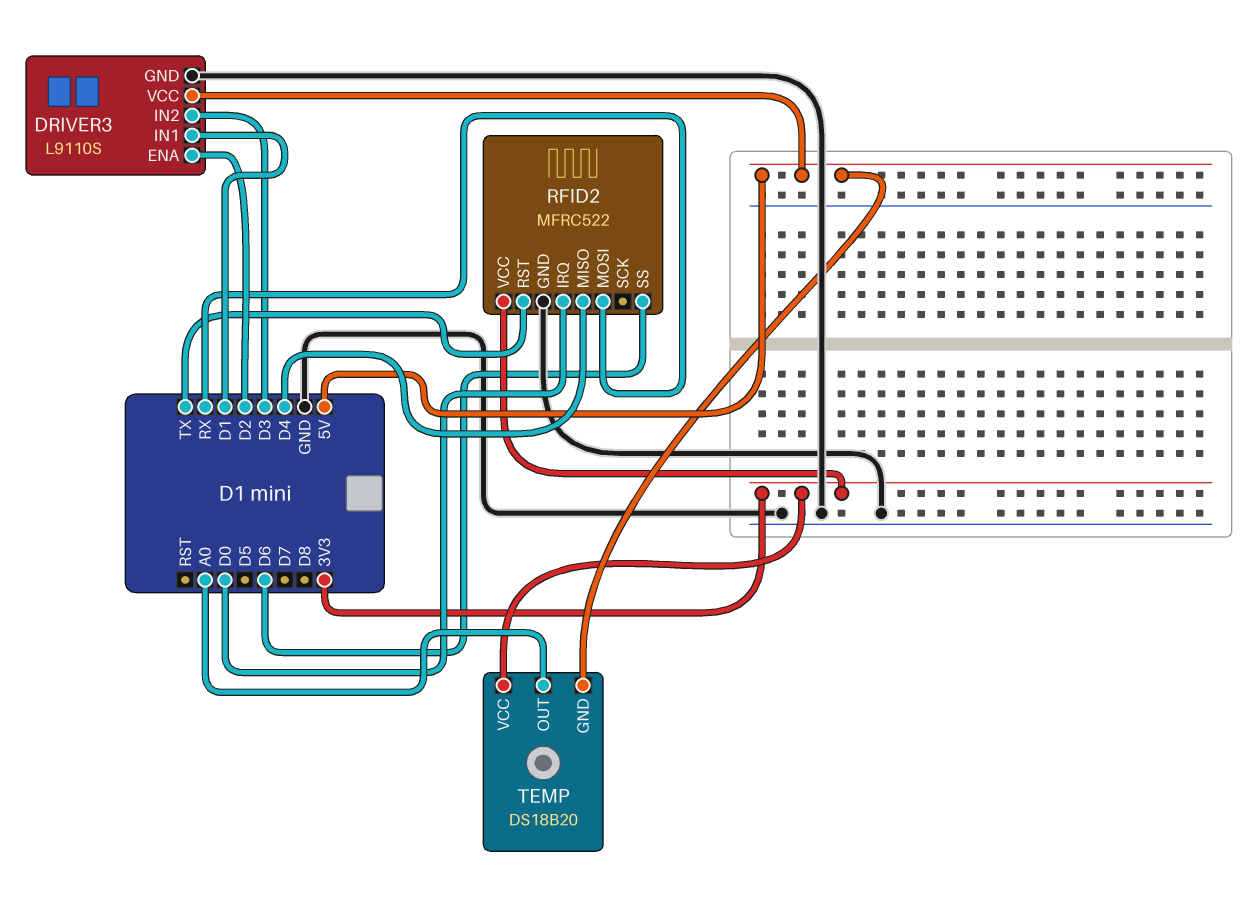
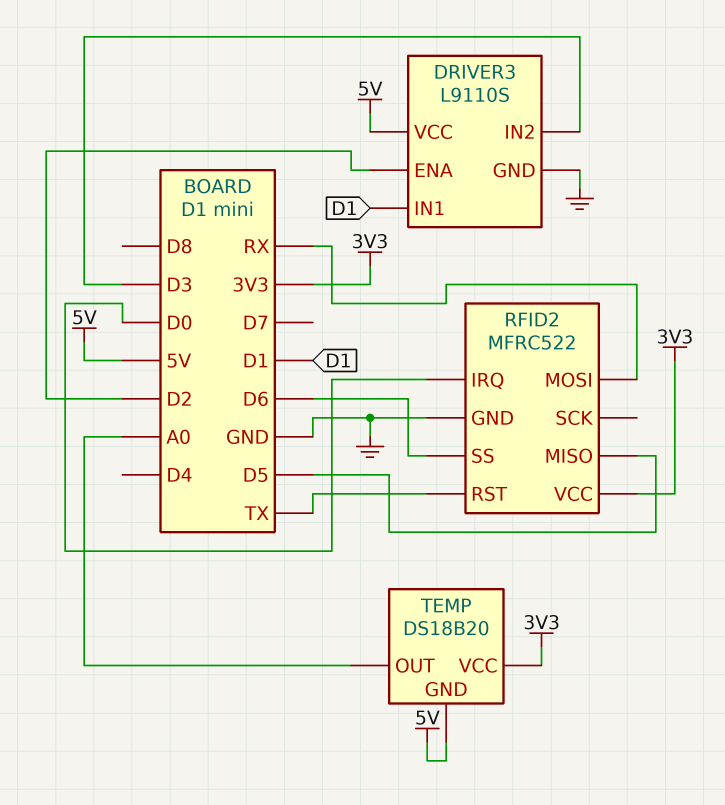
RFID2 pin MISO: D4 -> D5

